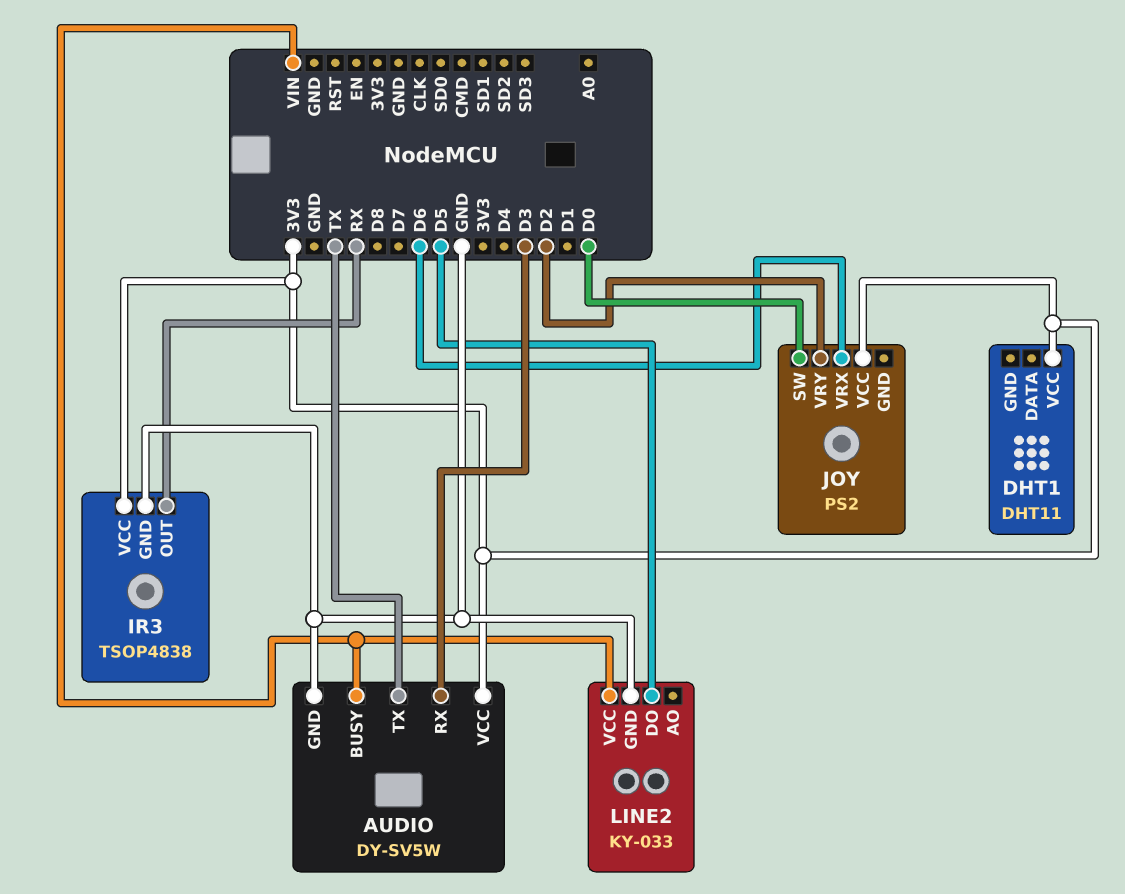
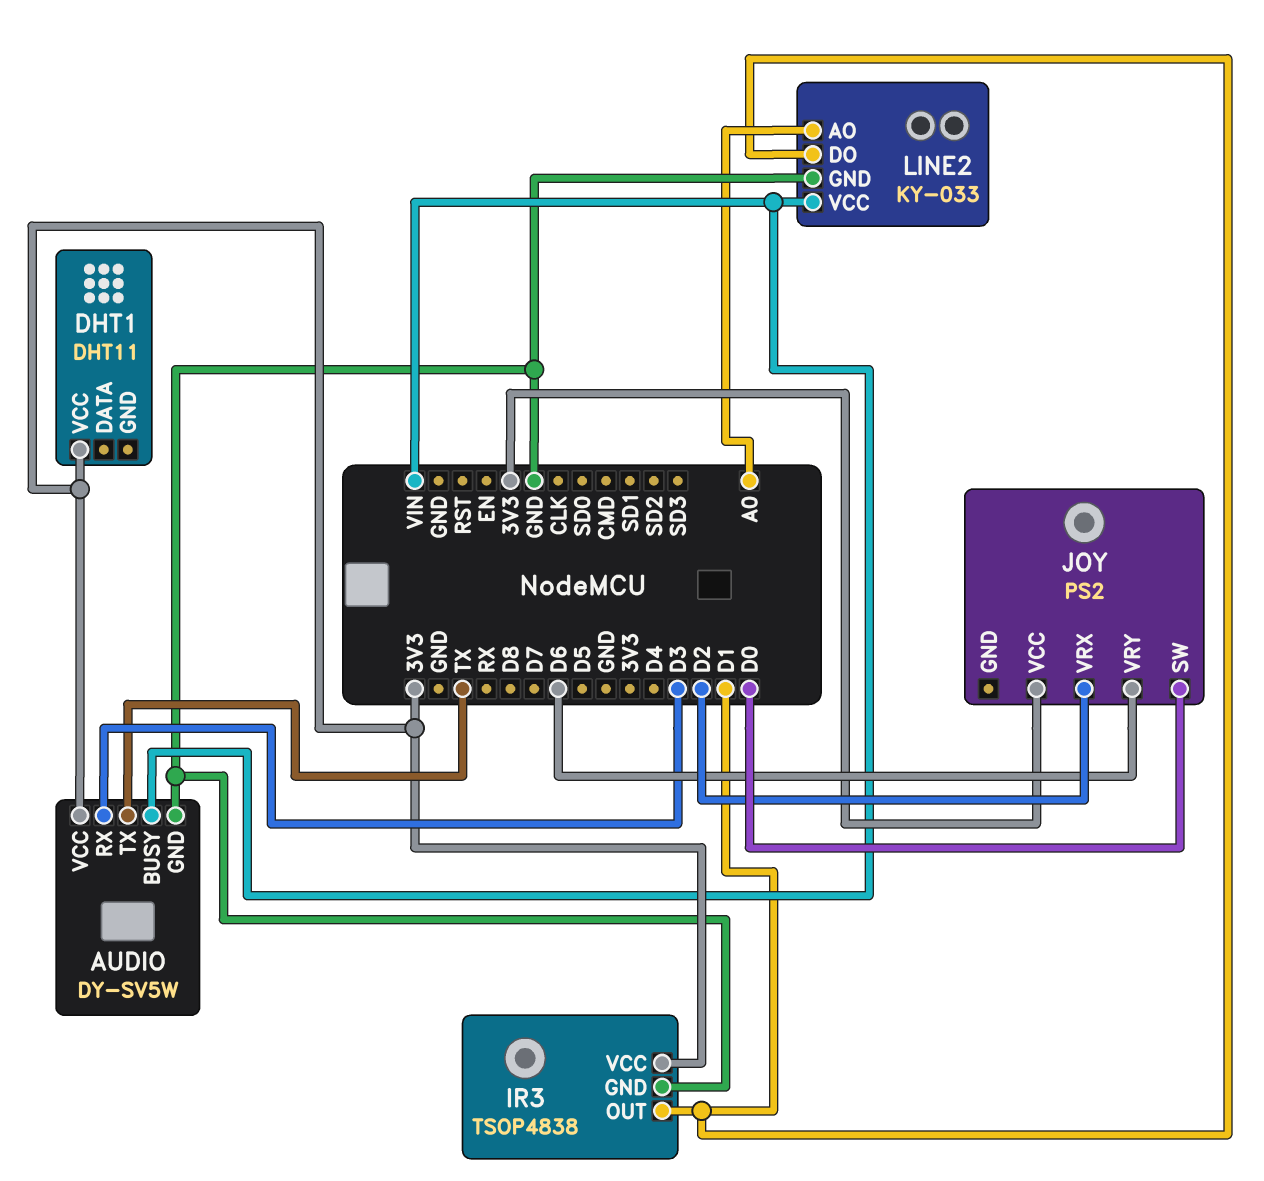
IR3 pin OUT: RX -> D1
JOY pin VRX: D6 -> D2
JOY pin VRY: D2 -> D6
LINE2 pin AO: none -> A0
LINE2 pin DO: D5 -> D1

